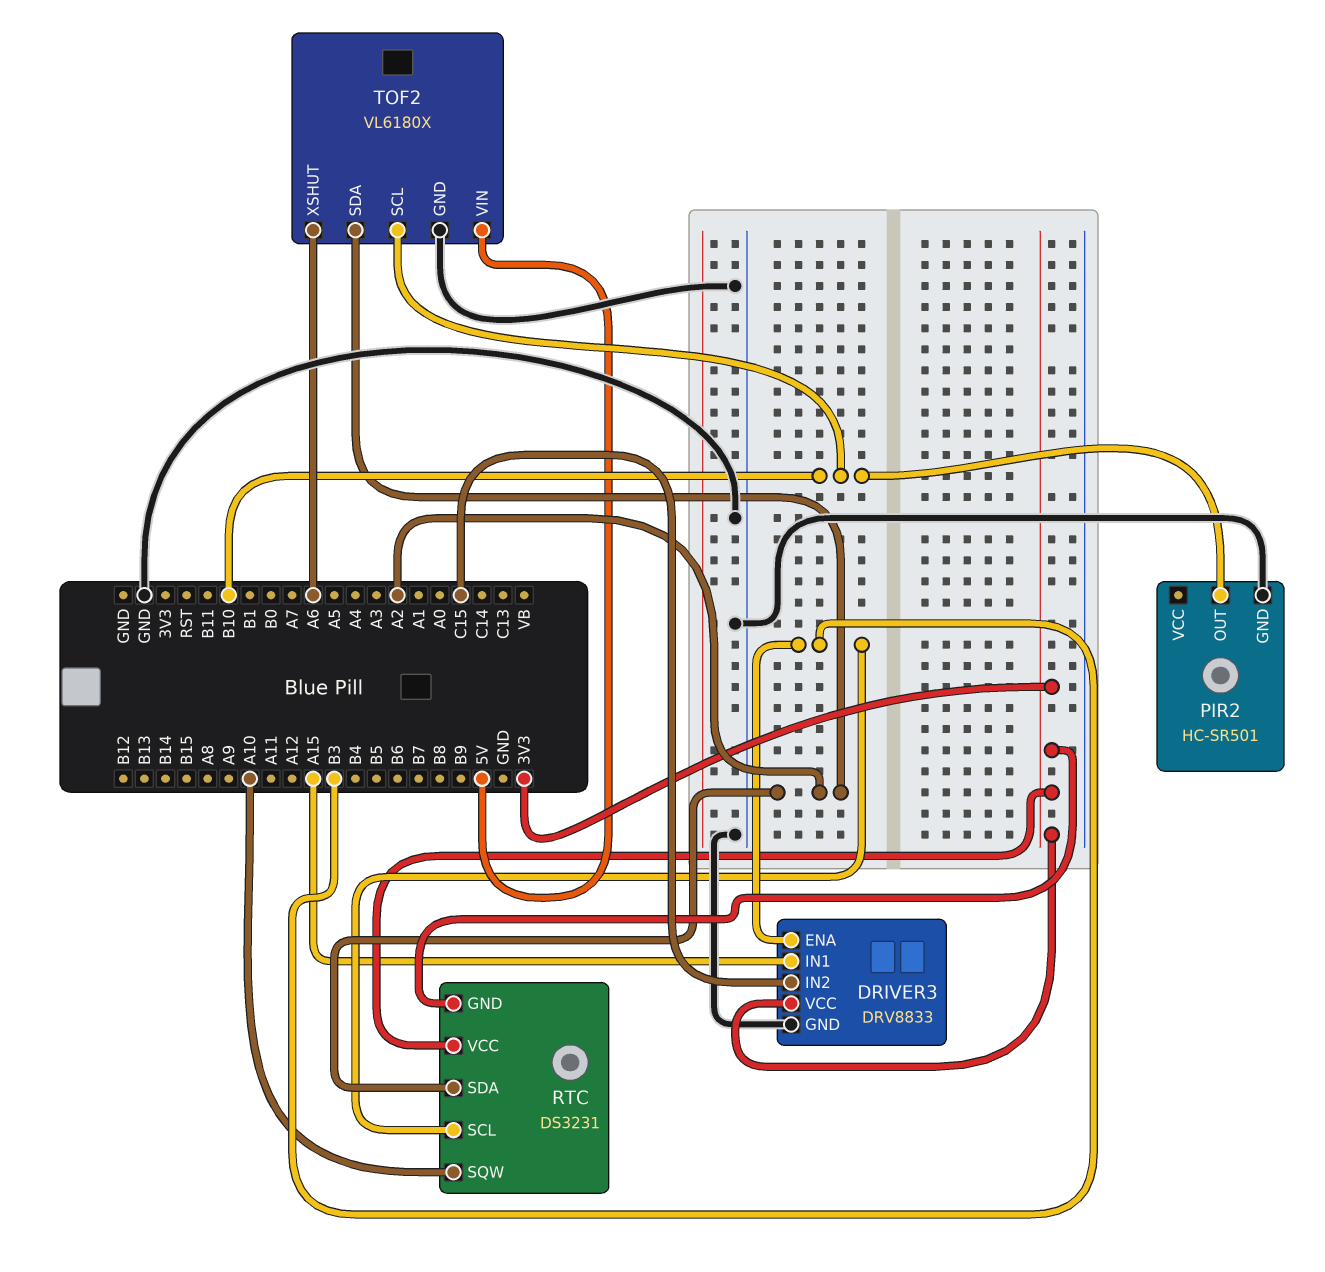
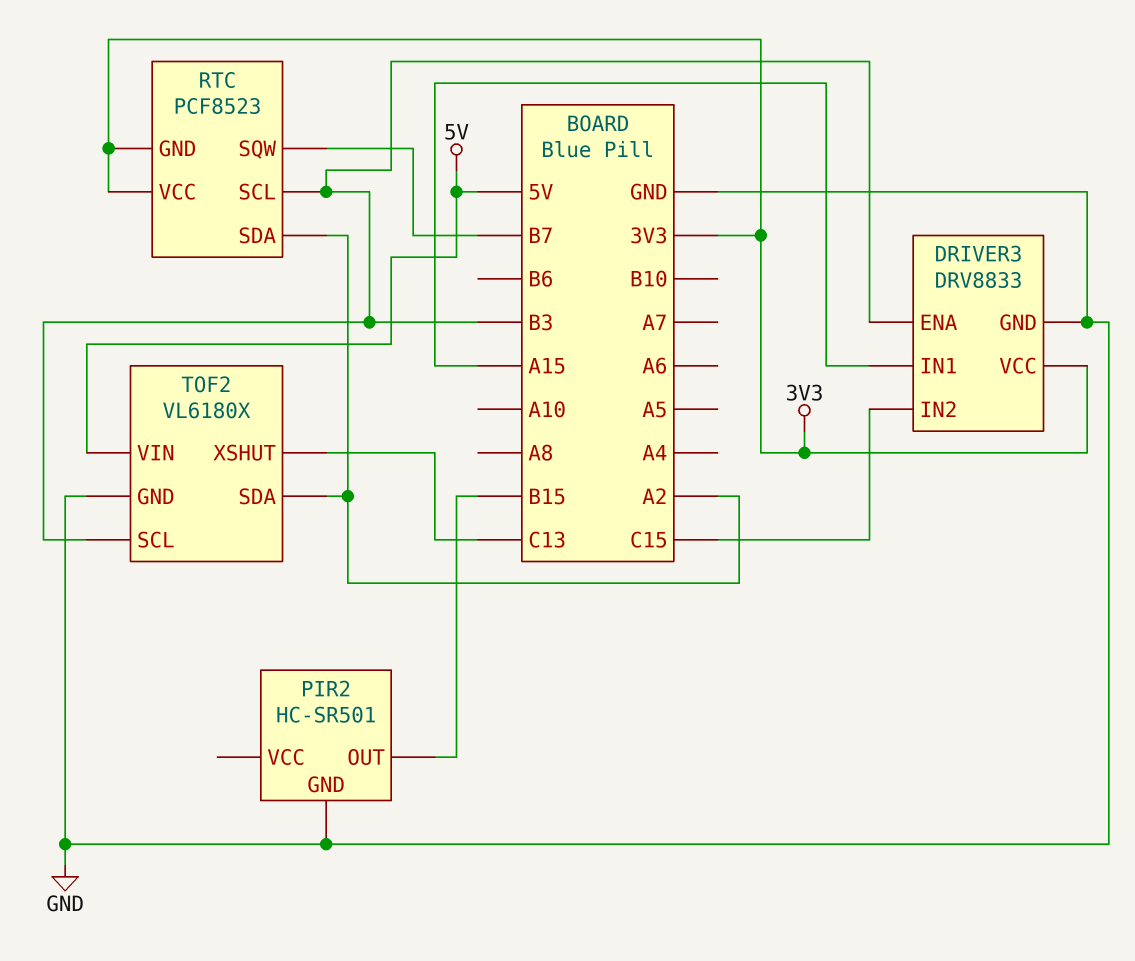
PIR2 pin OUT: B10 -> B15
RTC: DS3231 -> PCF8523
RTC pin SQW: A10 -> B7
TOF2 pin SCL: B10 -> B3
TOF2 pin XSHUT: A6 -> C13

